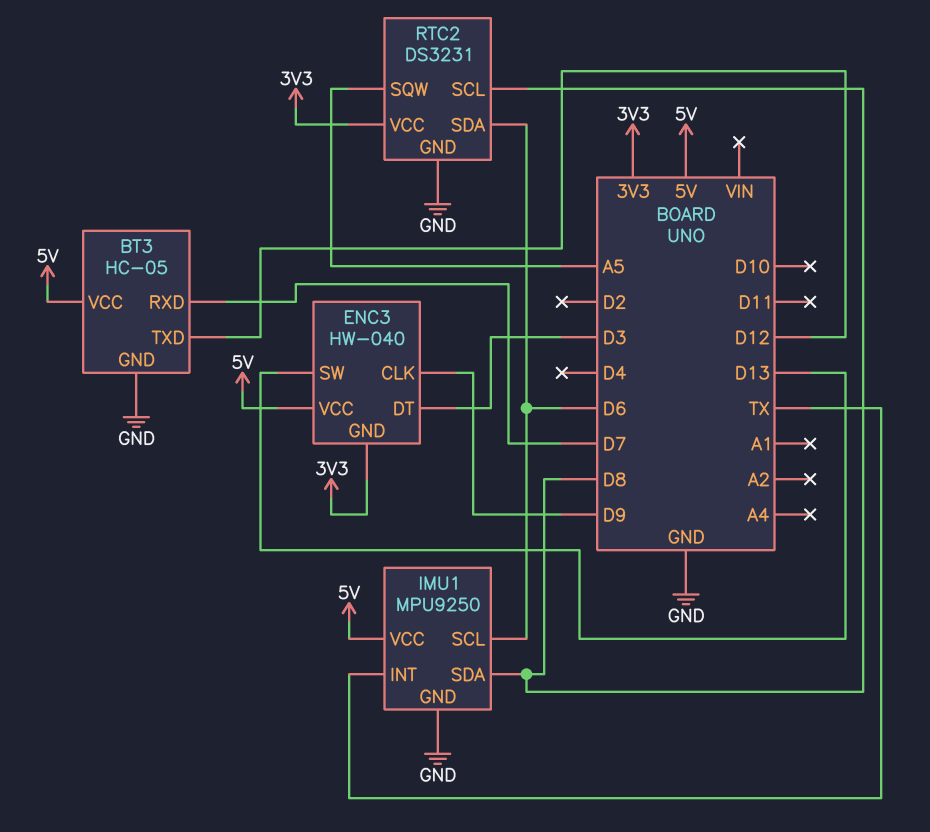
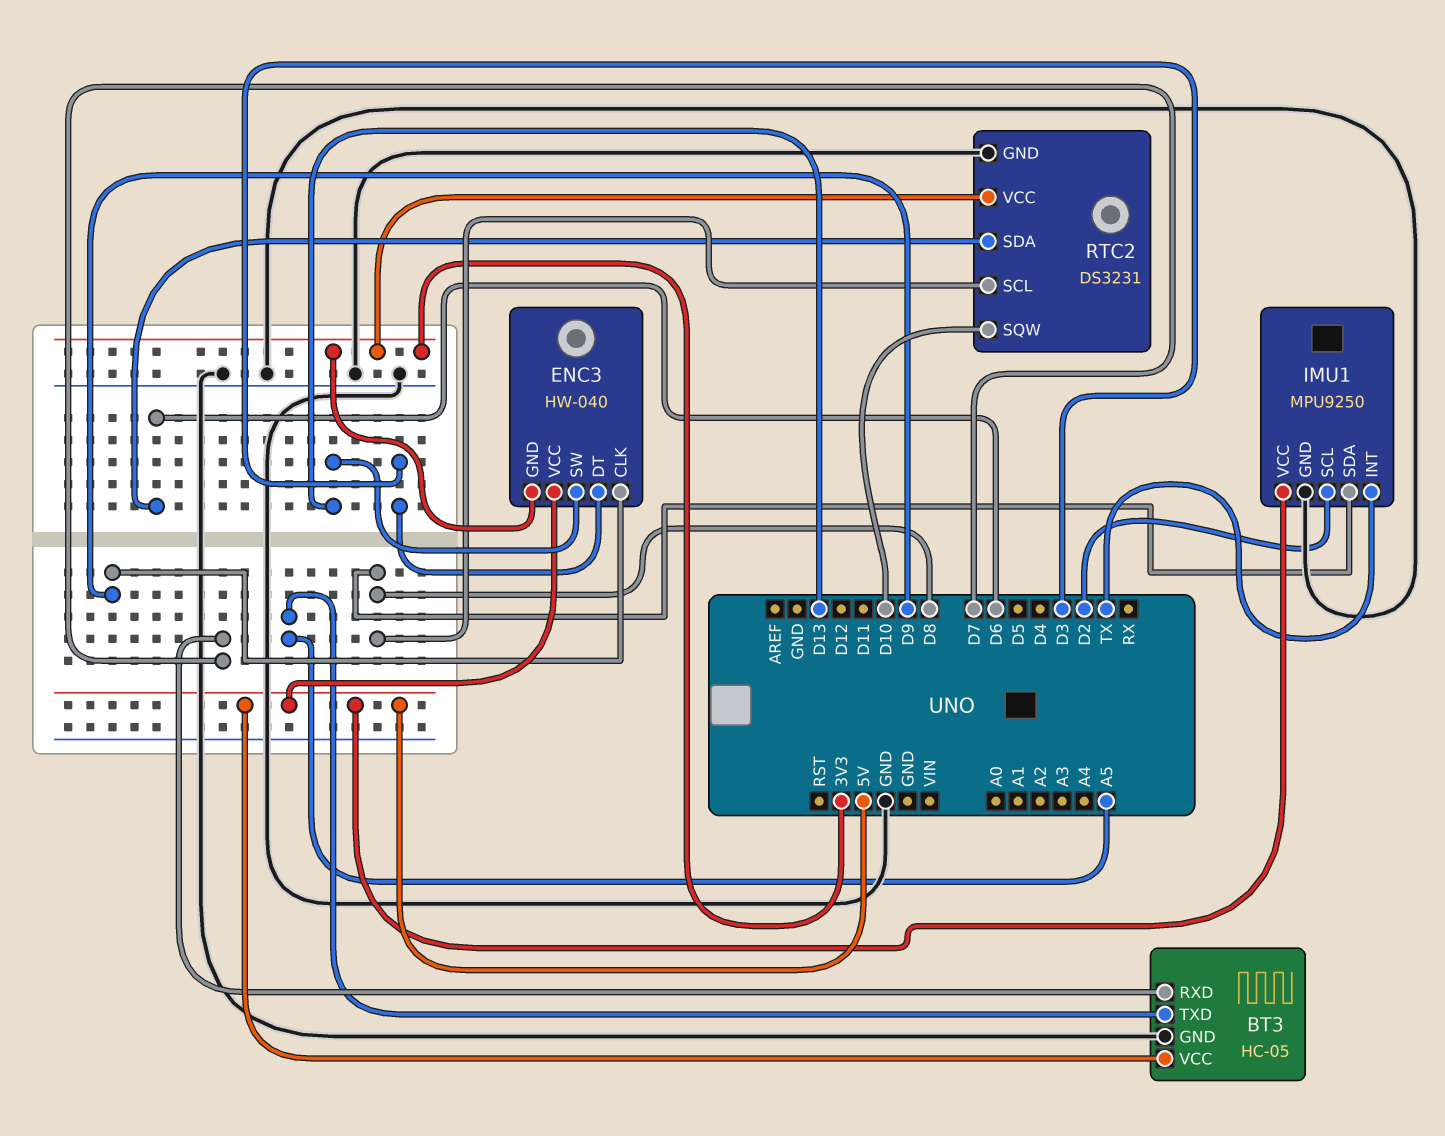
BT3 pin TXD: D12 -> A5
IMU1 pin SCL: D6 -> D2
RTC2 pin SQW: A5 -> D10

